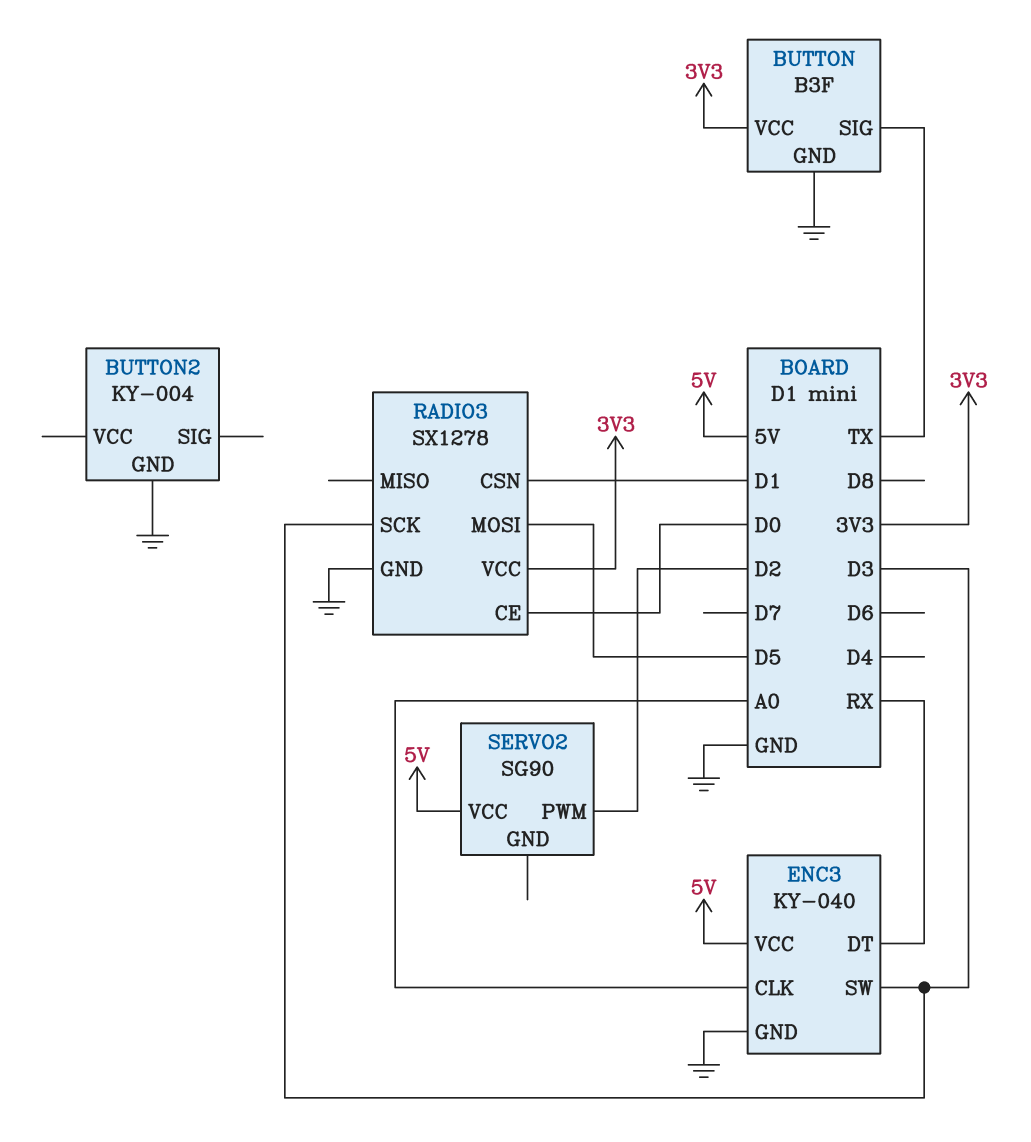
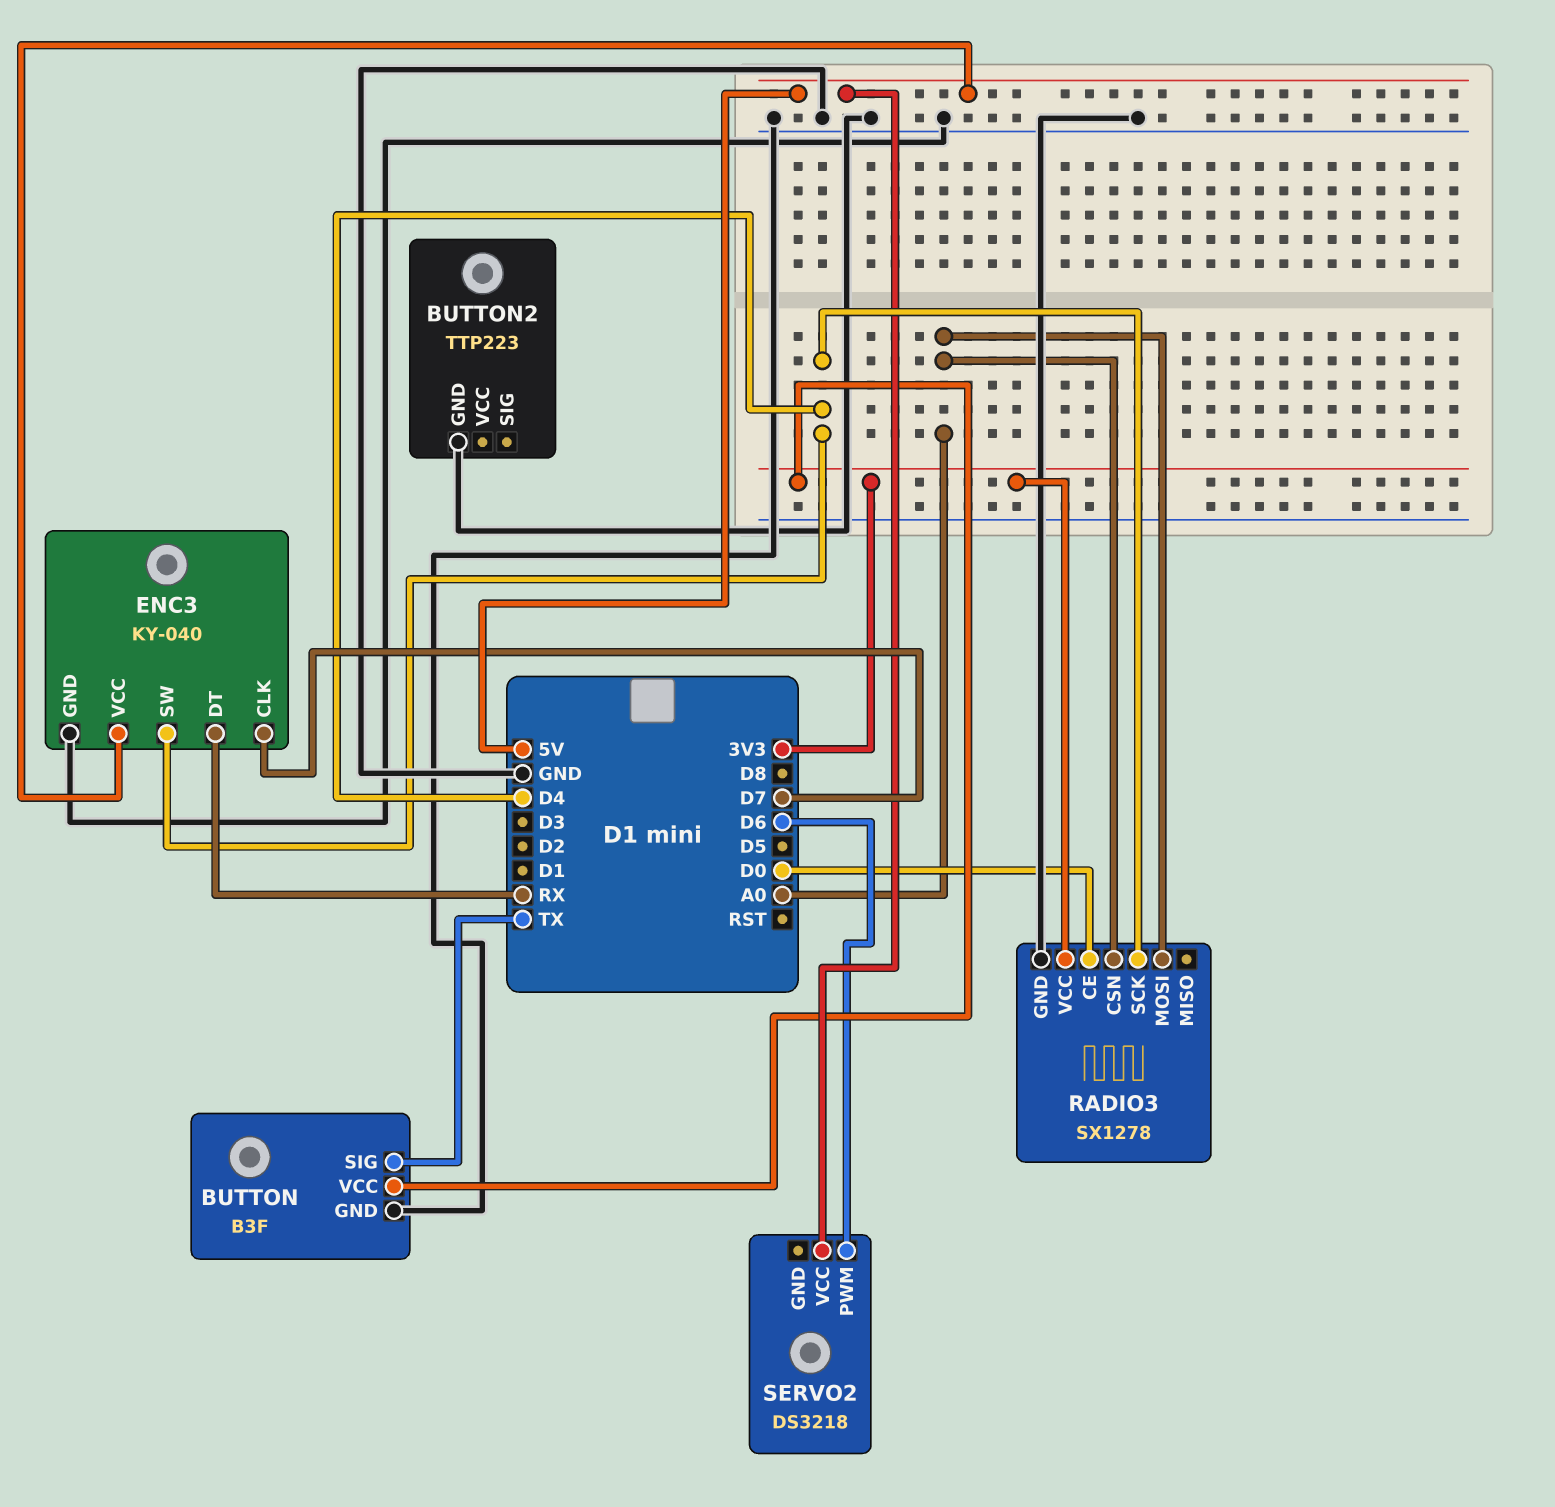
BUTTON2: KY-004 -> TTP223
ENC3 pin CLK: A0 -> D7
ENC3 pin SW: D3 -> D4
RADIO3 pin CSN: D1 -> A0
RADIO3 pin MOSI: D5 -> A0
RADIO3 pin SCK: D3 -> D4
SERVO2: SG90 -> DS3218
SERVO2 pin PWM: D2 -> D6

